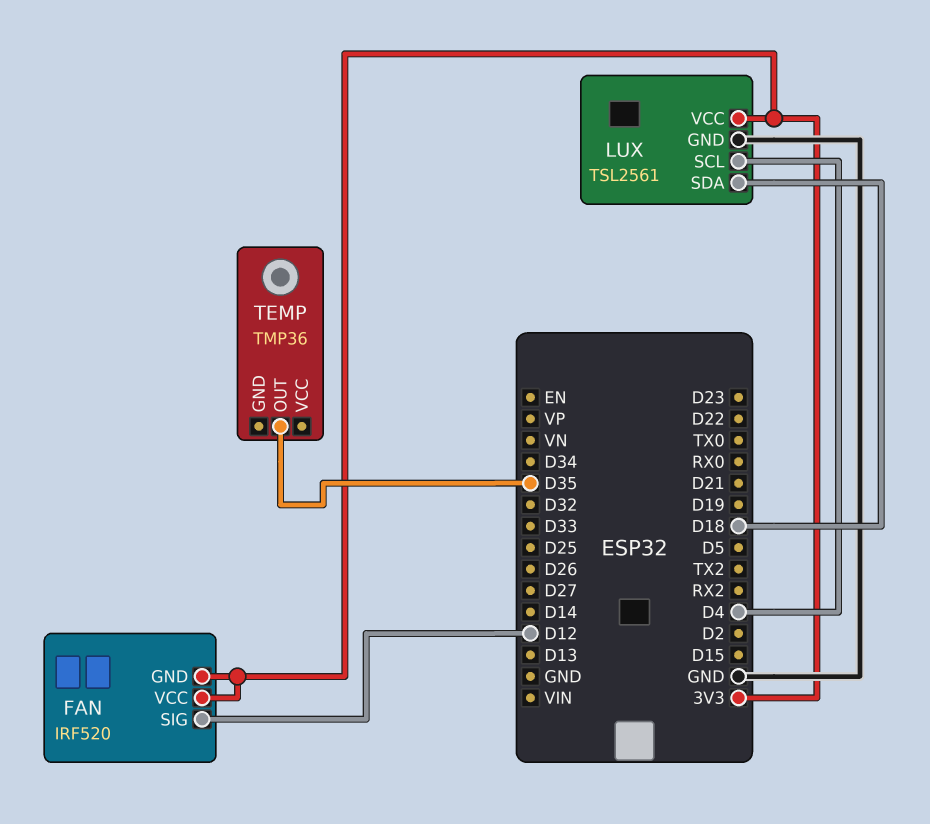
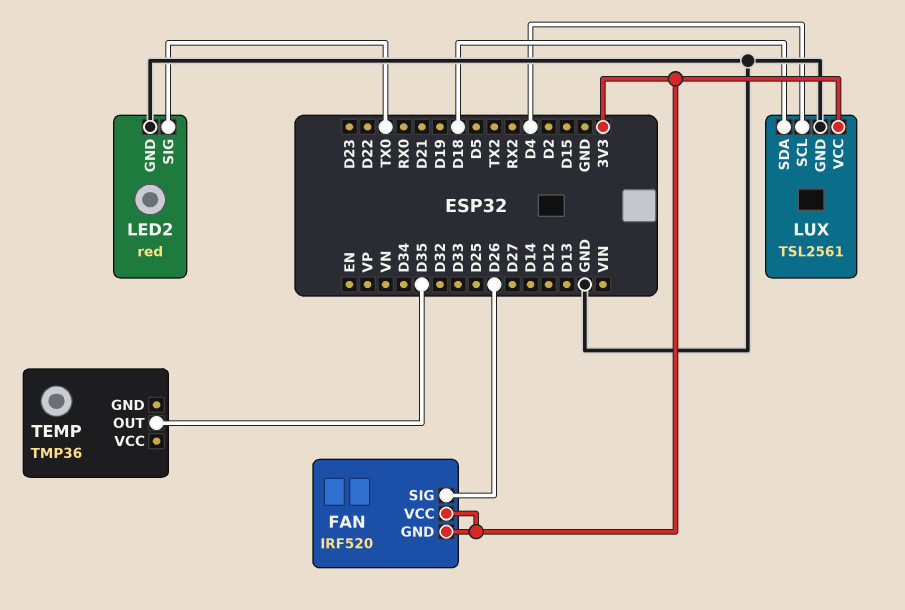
FAN pin SIG: D12 -> D26
LED2: none -> red
LED2 pin GND: none -> GND
LED2 pin SIG: none -> TX0

